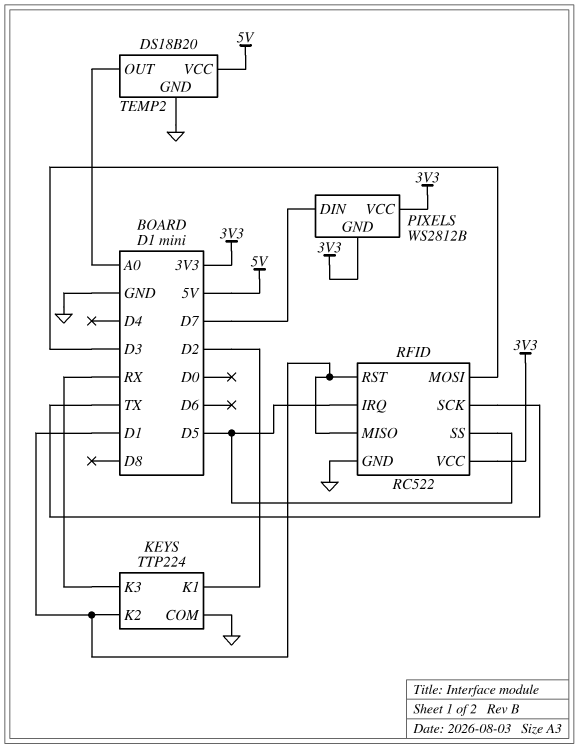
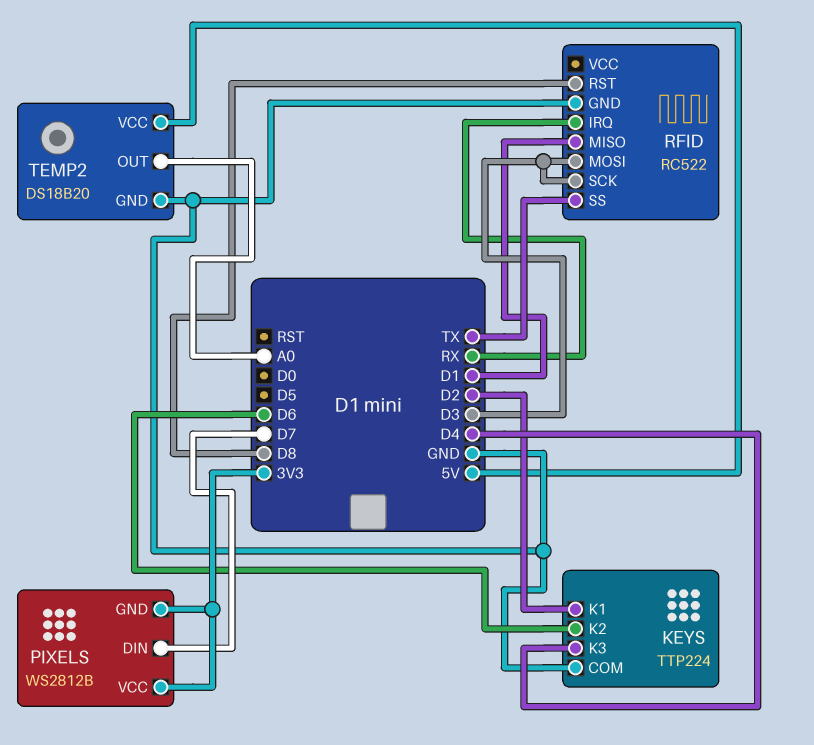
KEYS pin K2: D1 -> D6
KEYS pin K3: RX -> D4
RFID pin IRQ: D5 -> RX
RFID pin RST: D1 -> D8
RFID pin SCK: TX -> D3
RFID pin SS: D5 -> TX
RFID pin VCC: 3V3 -> none

